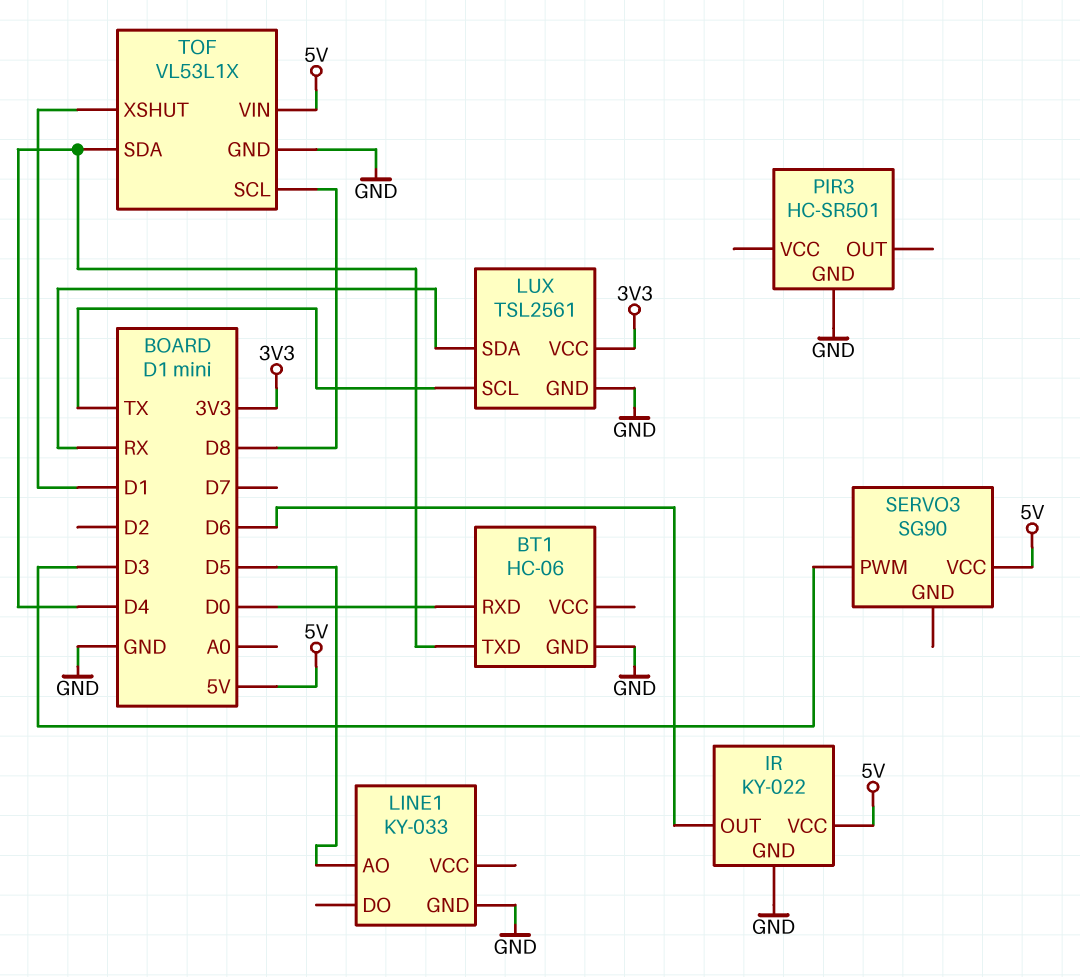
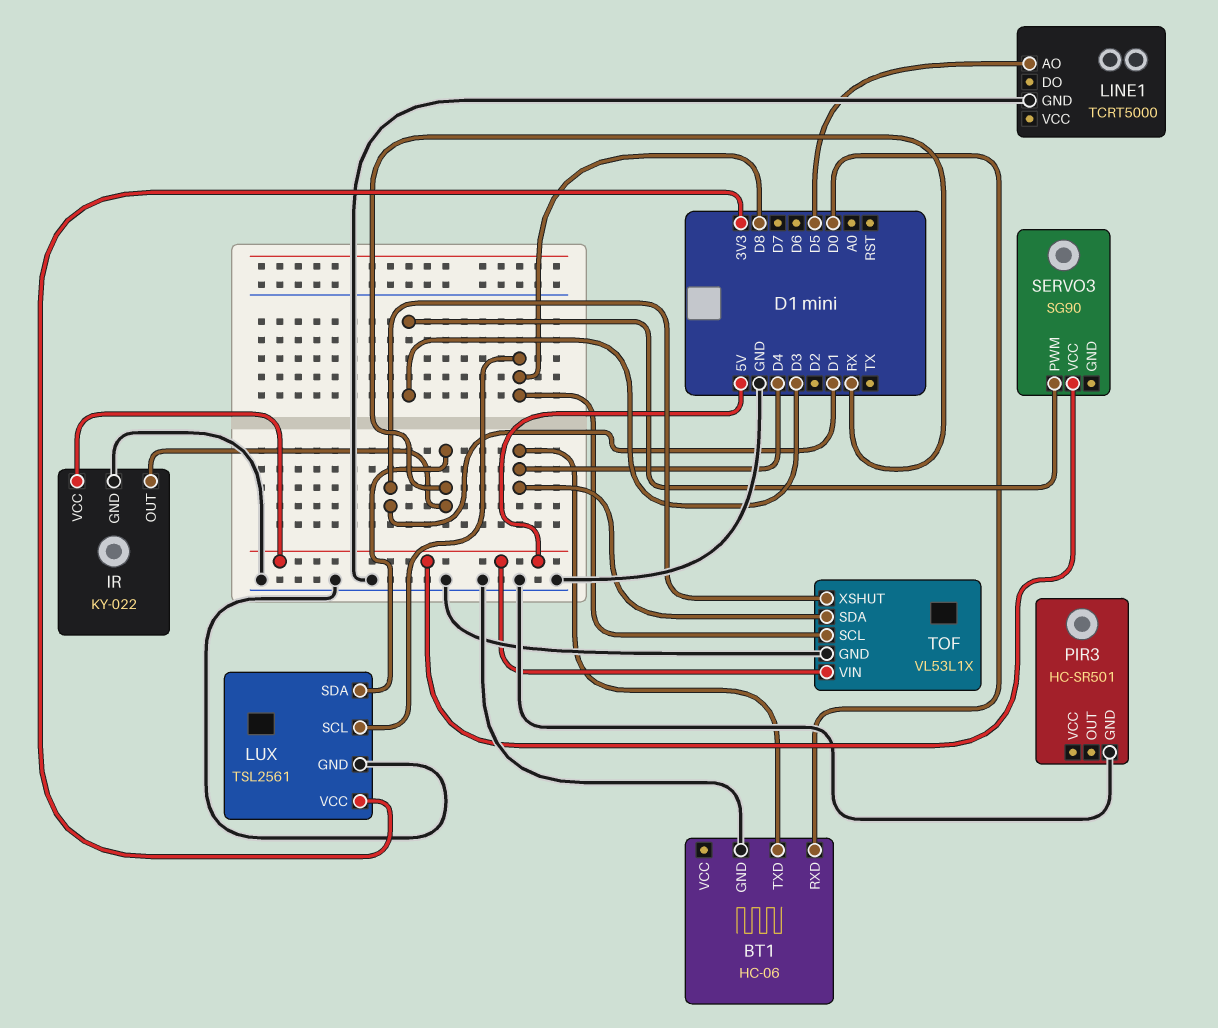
IR pin OUT: D6 -> RX
LINE1: KY-033 -> TCRT5000
LUX pin SCL: TX -> D8

